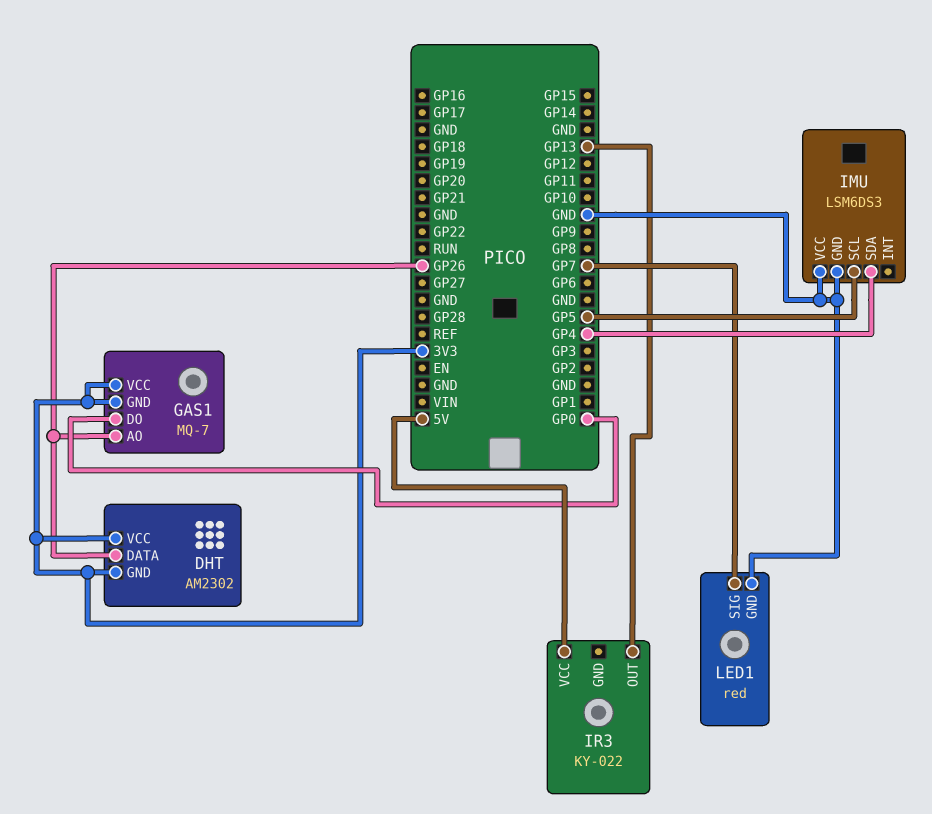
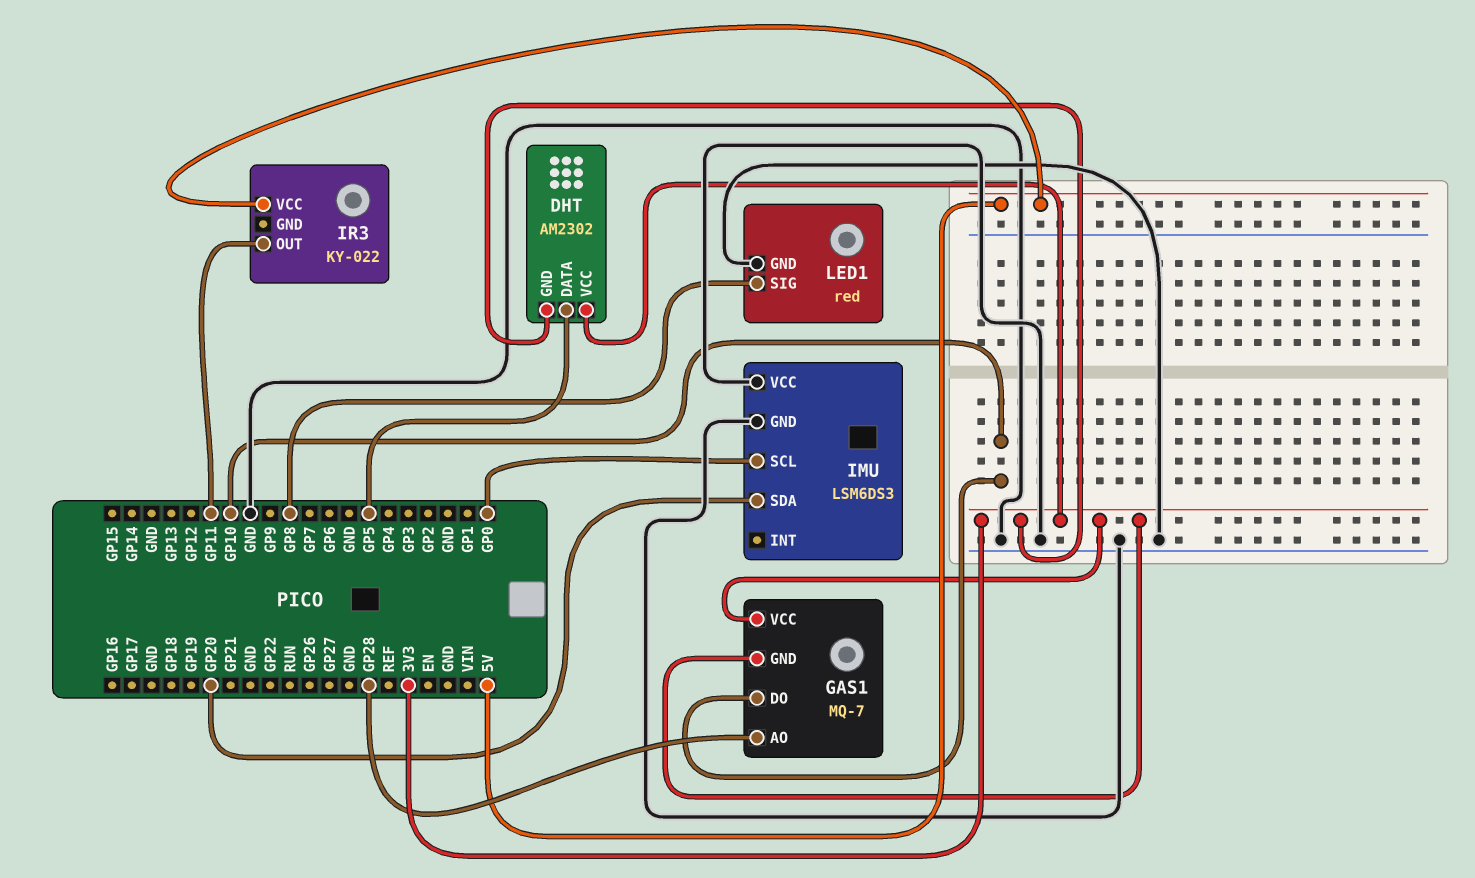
DHT pin DATA: GP26 -> GP5
GAS1 pin AO: GP26 -> GP28
GAS1 pin DO: GP0 -> GP10
IMU pin SCL: GP5 -> GP0
IMU pin SDA: GP4 -> GP20
IR3 pin OUT: GP13 -> GP11
LED1 pin SIG: GP7 -> GP8

